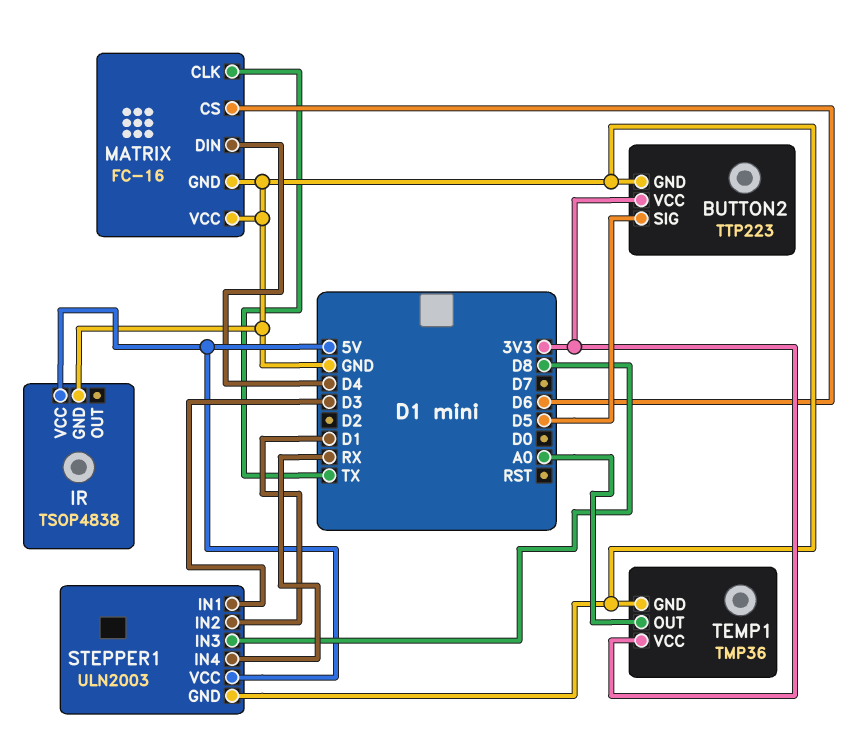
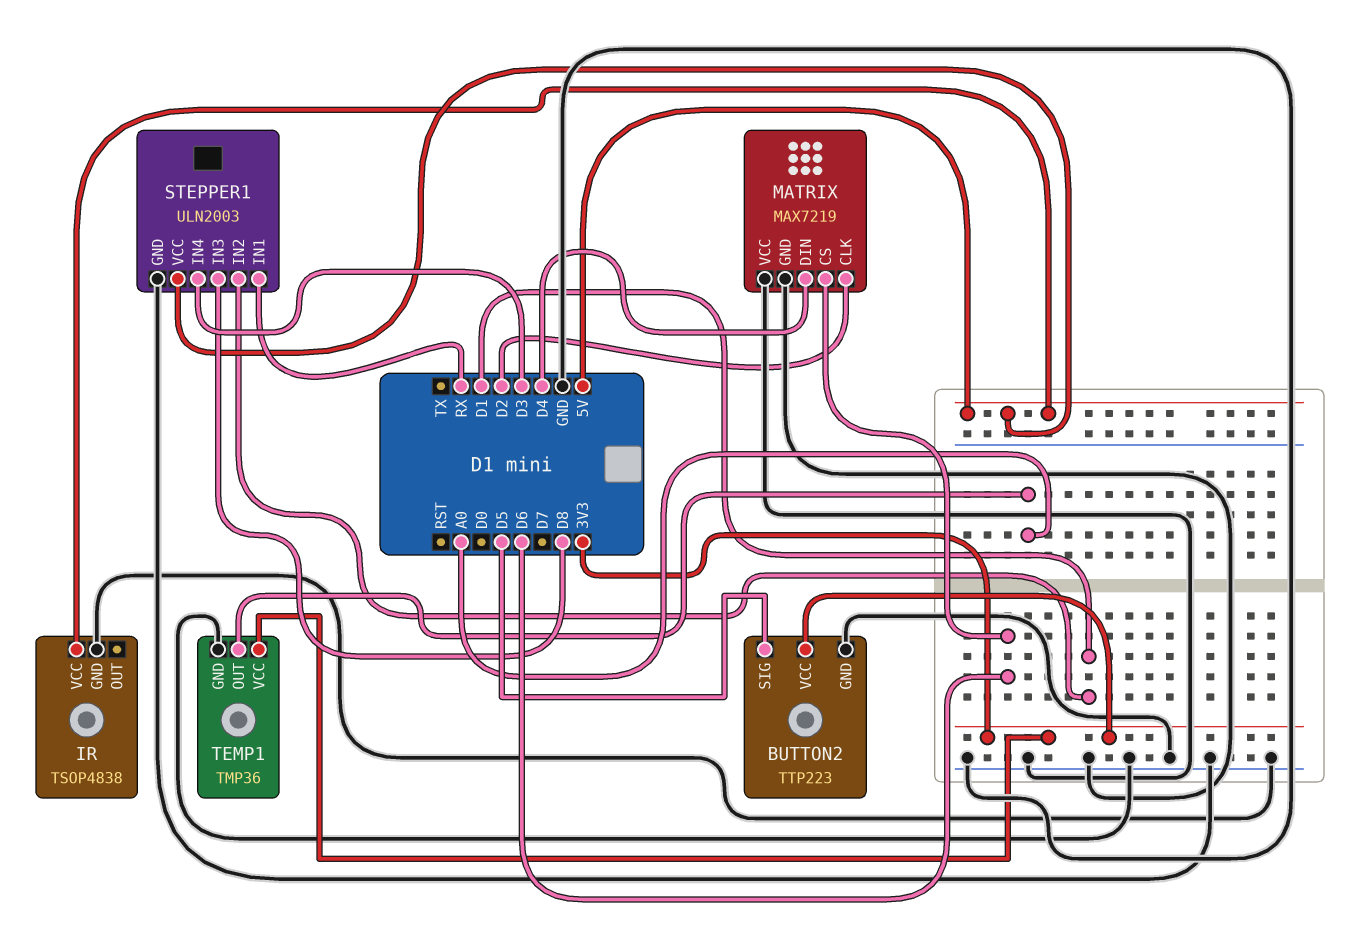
MATRIX: FC-16 -> MAX7219
MATRIX pin CLK: TX -> D2
STEPPER1 pin IN1: D3 -> RX
STEPPER1 pin IN4: RX -> D3

